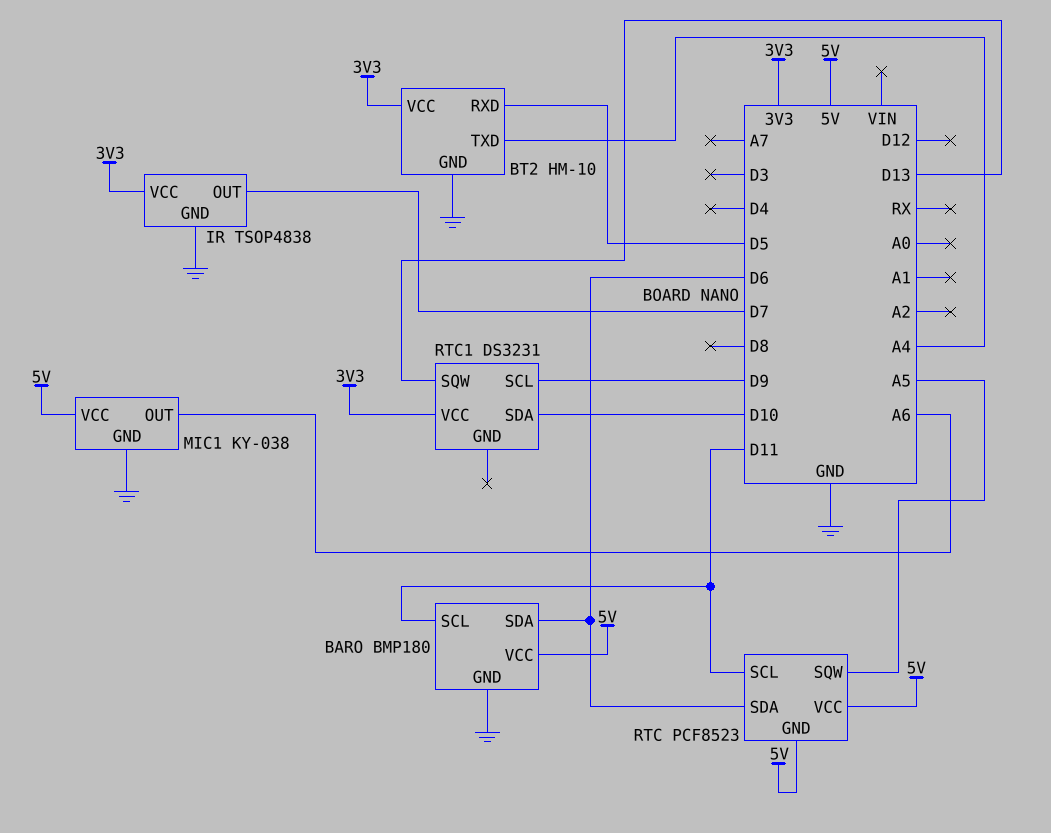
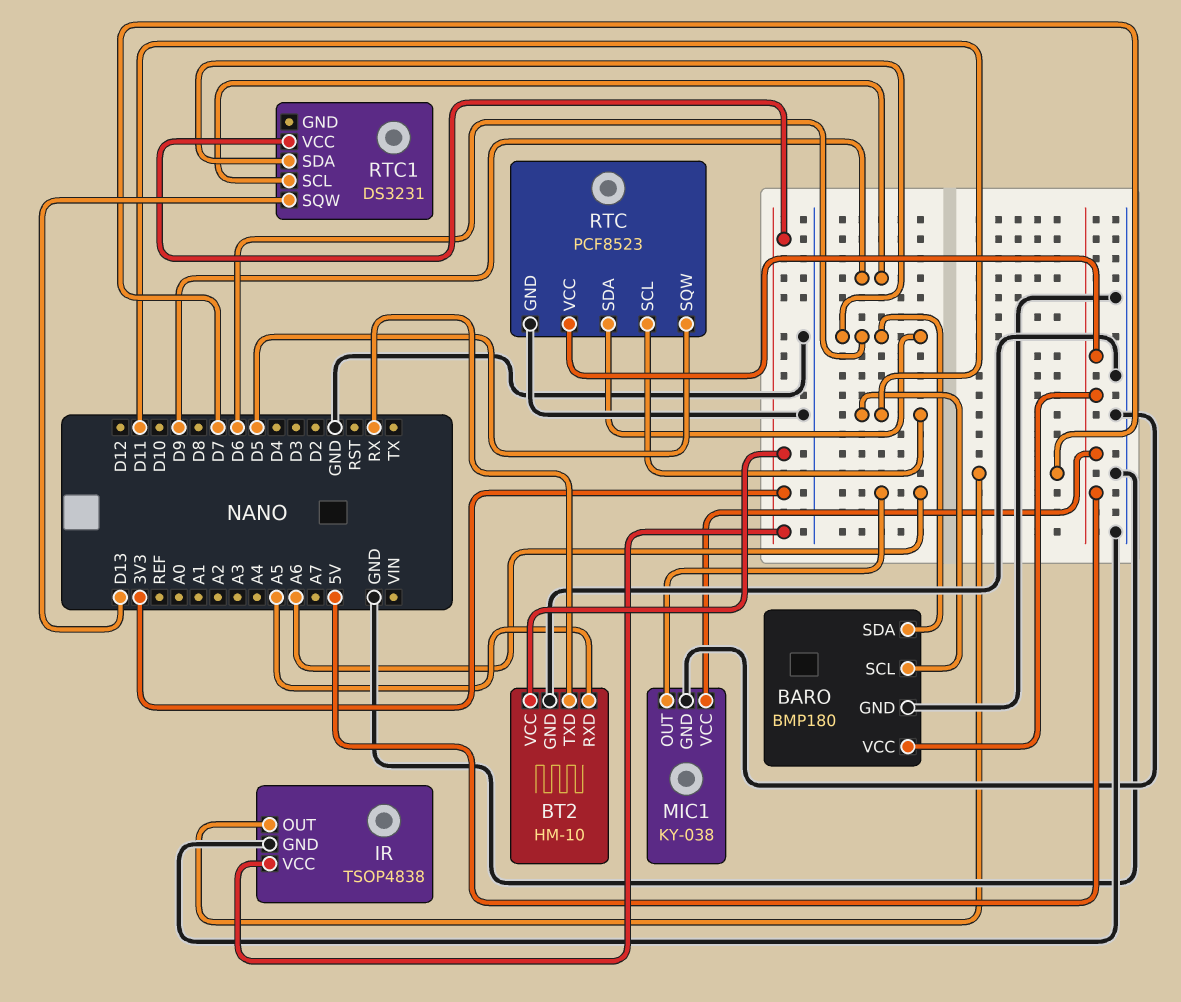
BT2 pin RXD: D5 -> A5
BT2 pin TXD: A4 -> RX
RTC pin GND: 5V -> GND
RTC pin SQW: A5 -> D5
RTC1 pin SDA: D10 -> D6

